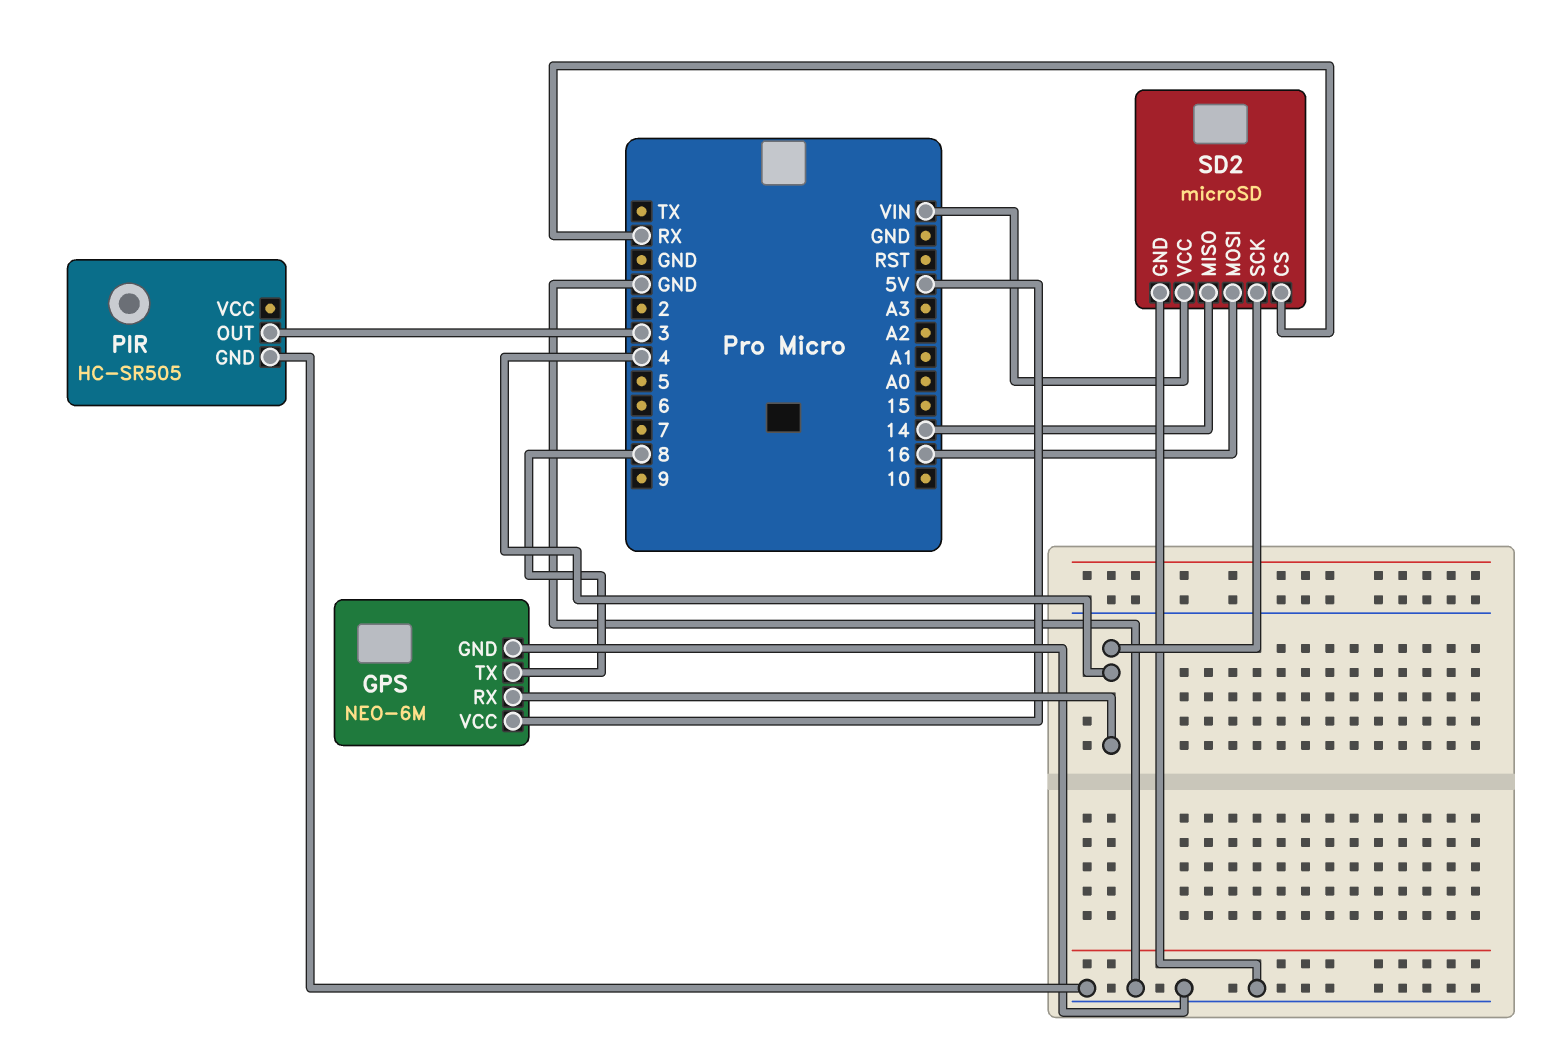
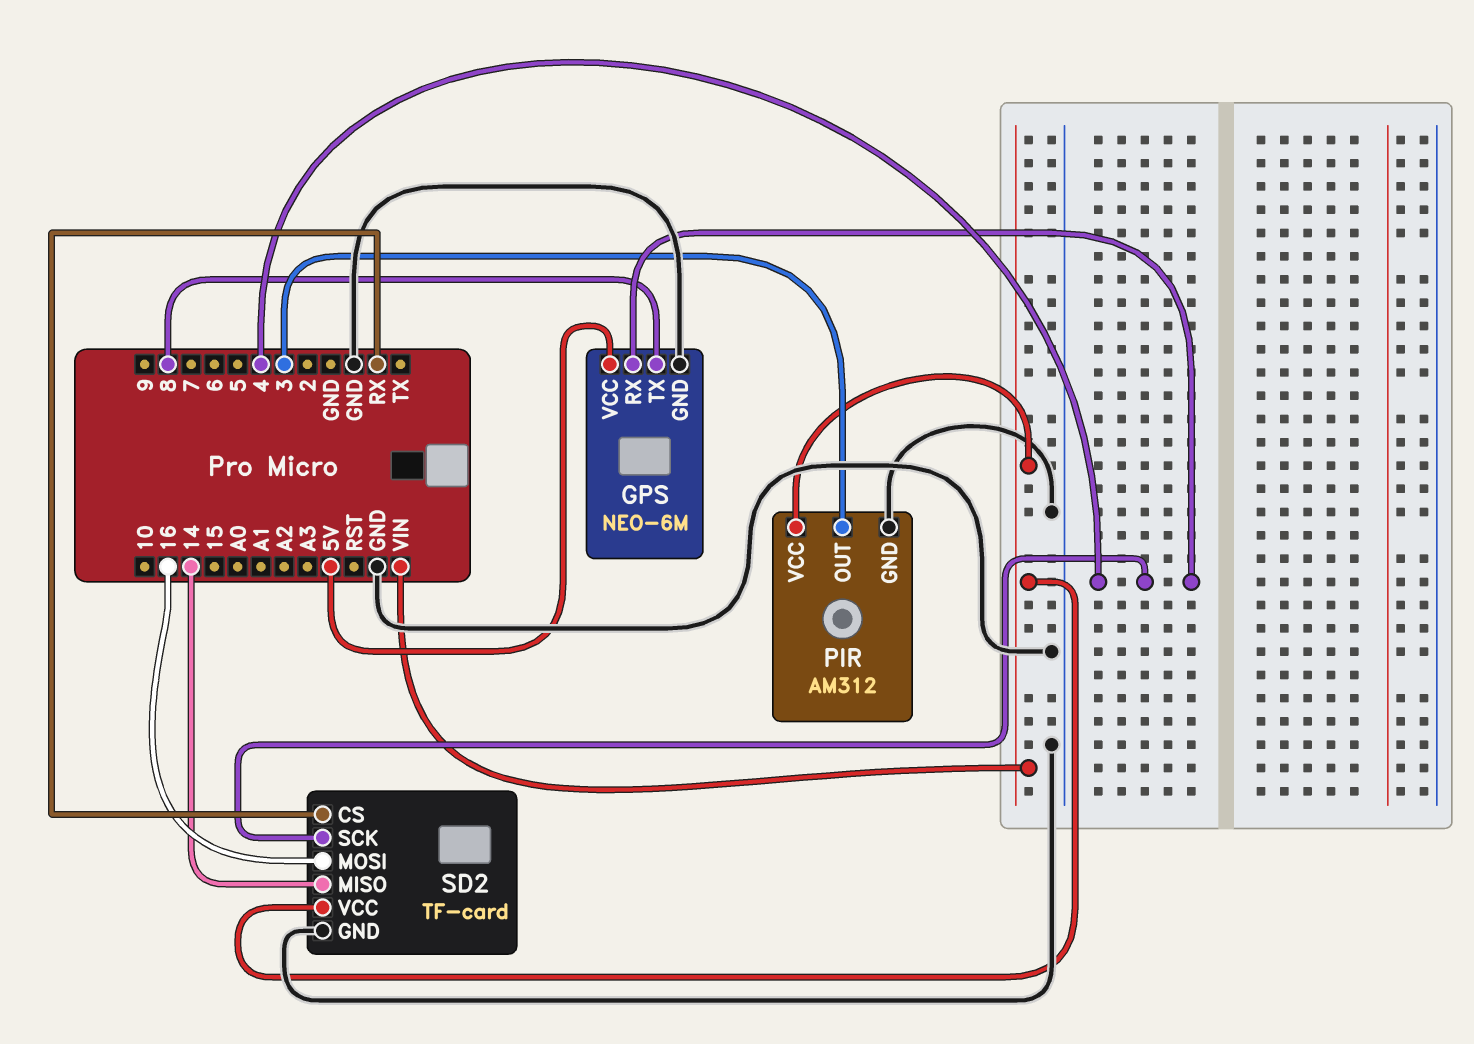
PIR: HC-SR505 -> AM312
PIR pin VCC: none -> VIN
SD2: microSD -> TF-card

